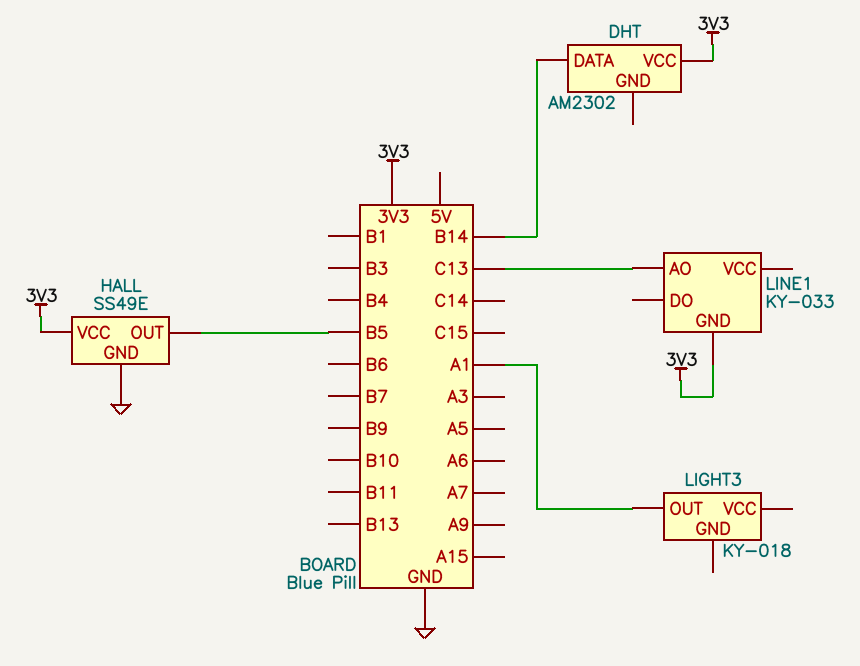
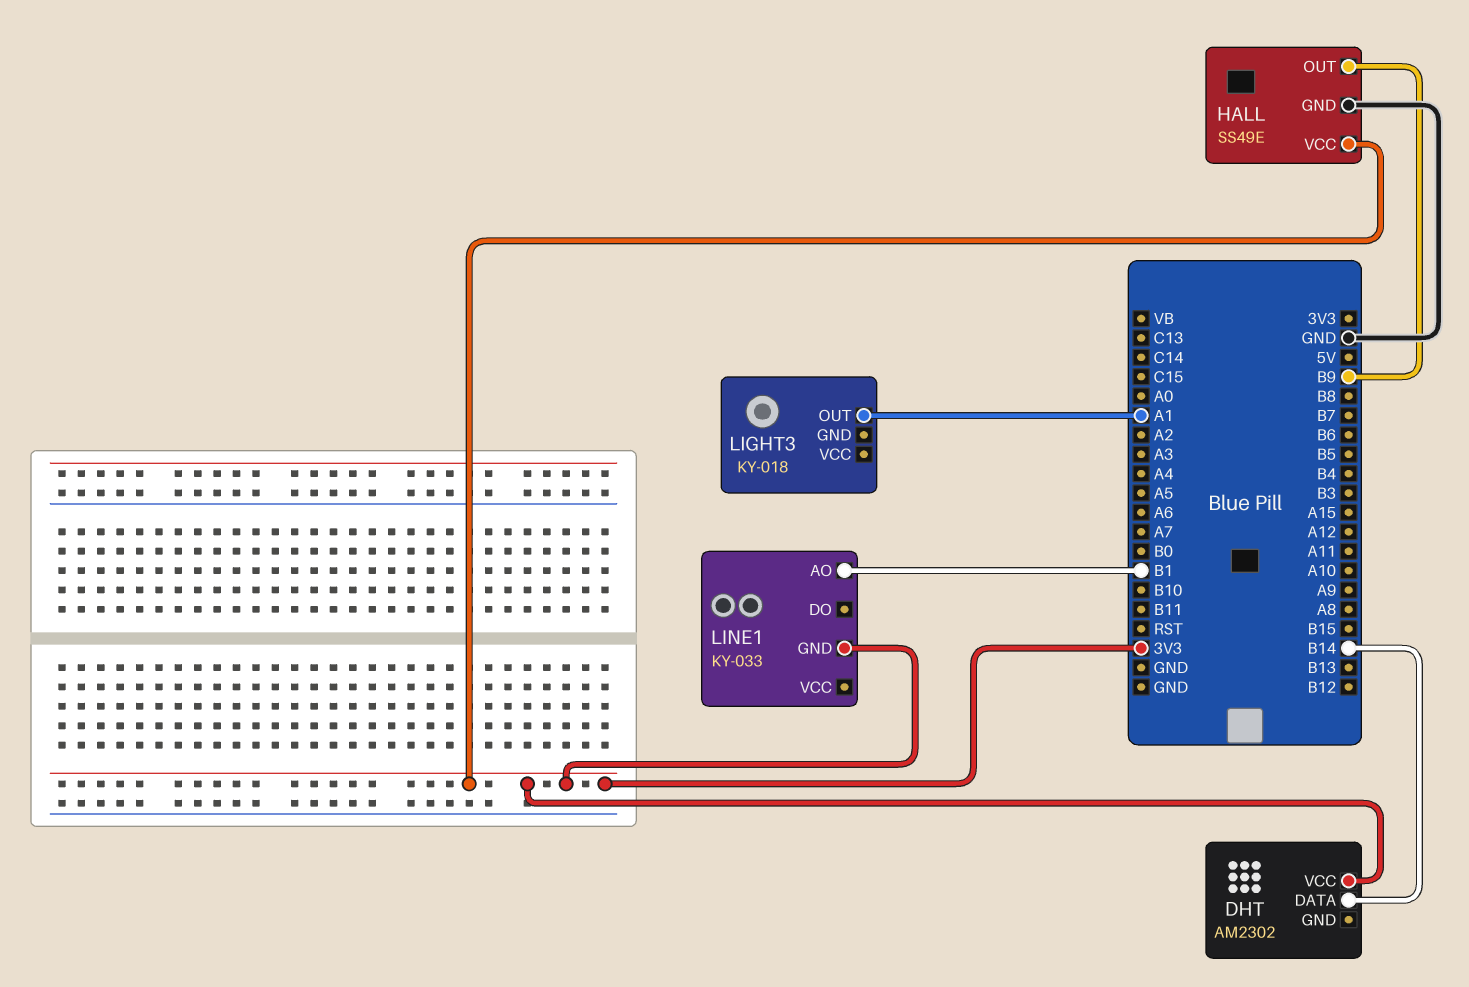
HALL pin OUT: B5 -> B9
LINE1 pin AO: C13 -> B1

